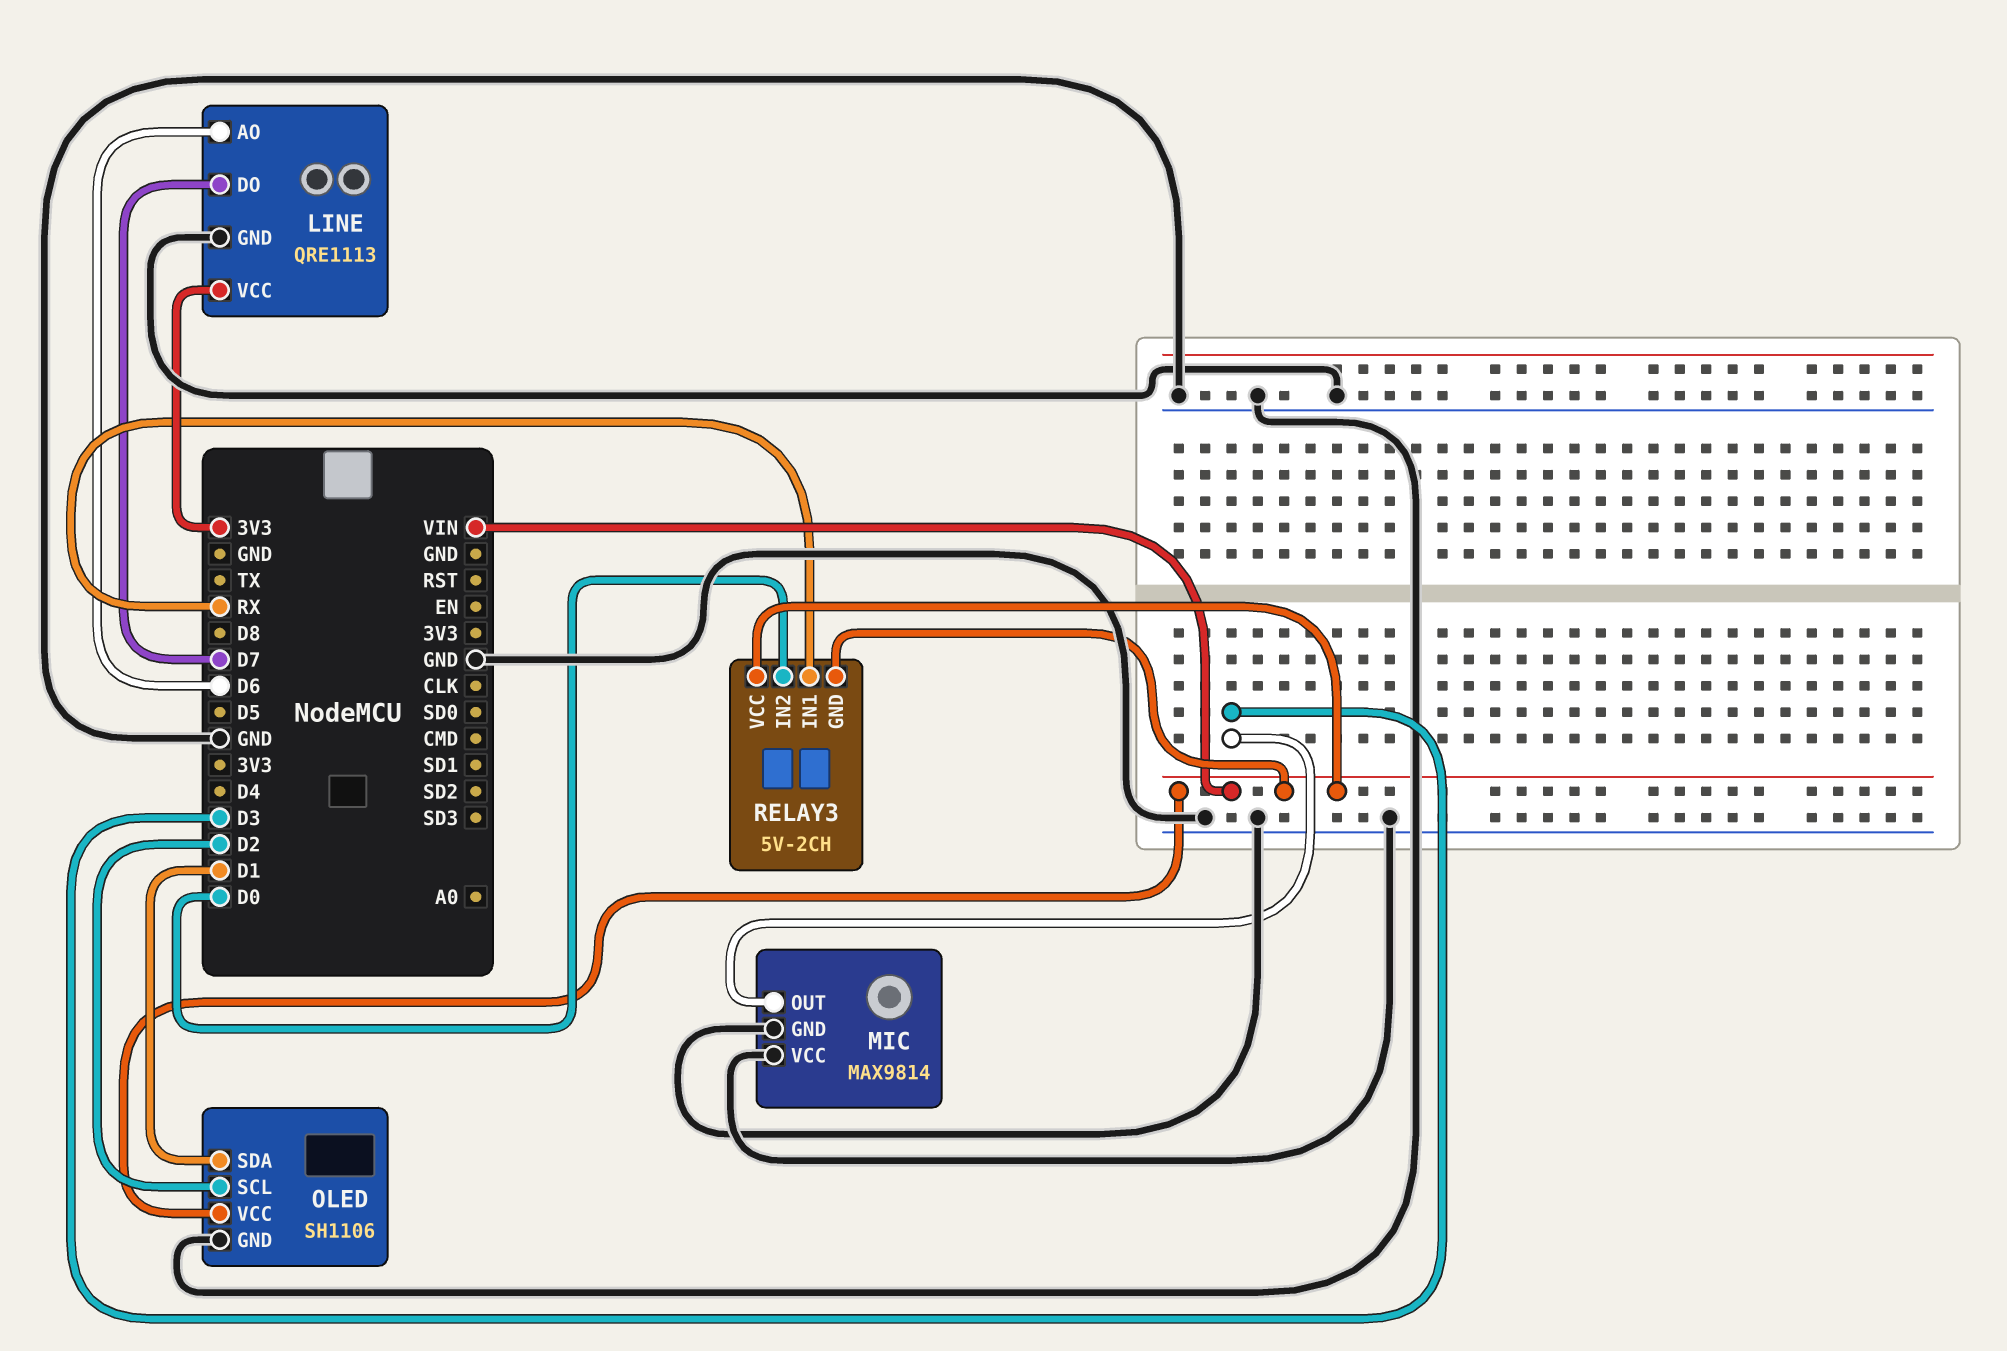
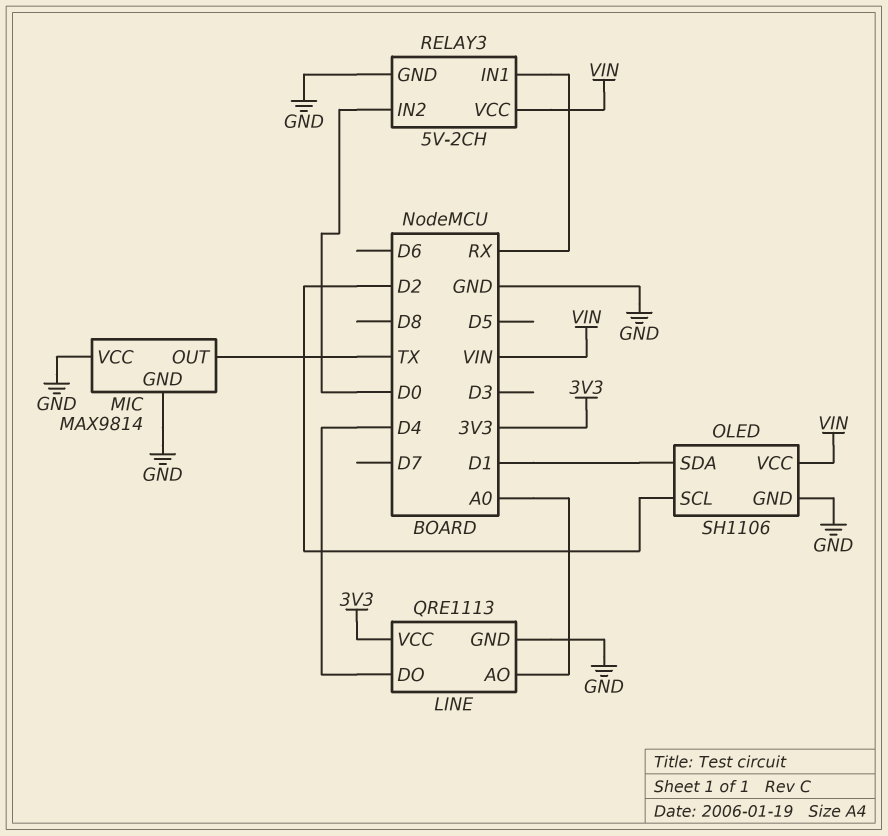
LINE pin AO: D6 -> A0
LINE pin DO: D7 -> D4
MIC pin OUT: D3 -> TX
RELAY3 pin GND: VIN -> GND

